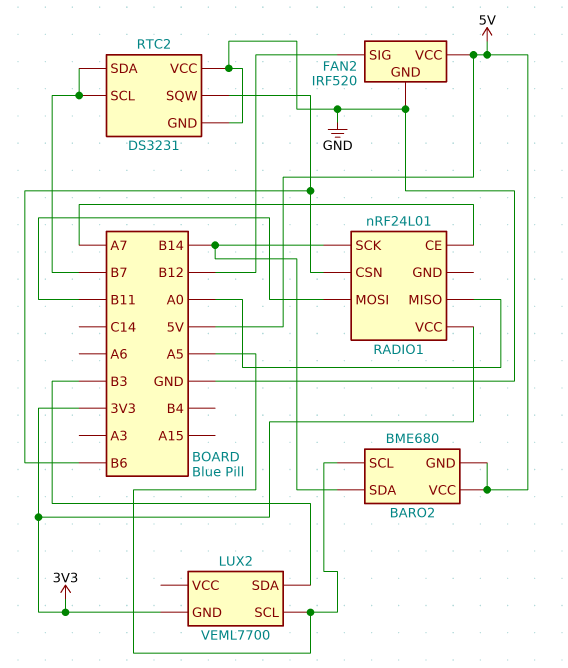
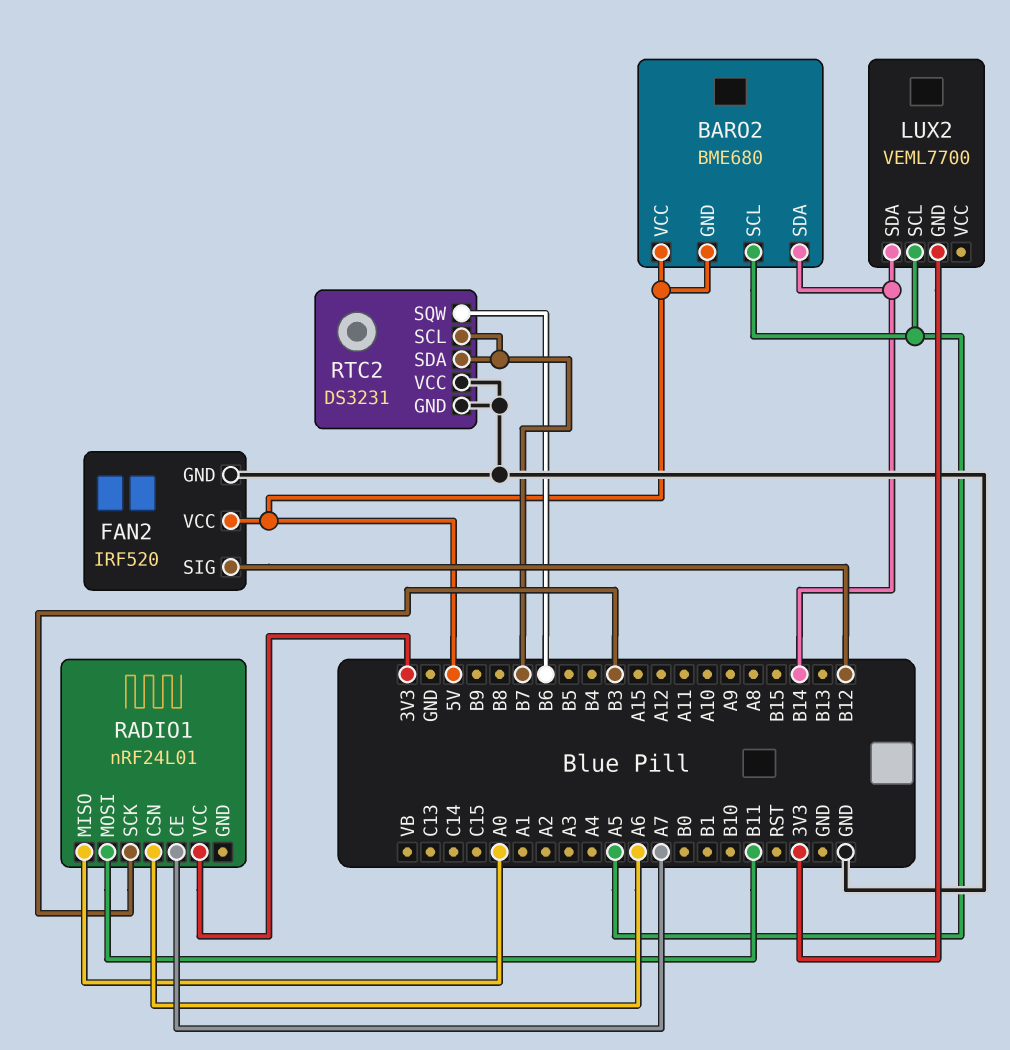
LUX2 pin SDA: B3 -> B14
RADIO1 pin CSN: B6 -> A6
RADIO1 pin SCK: B14 -> B3

